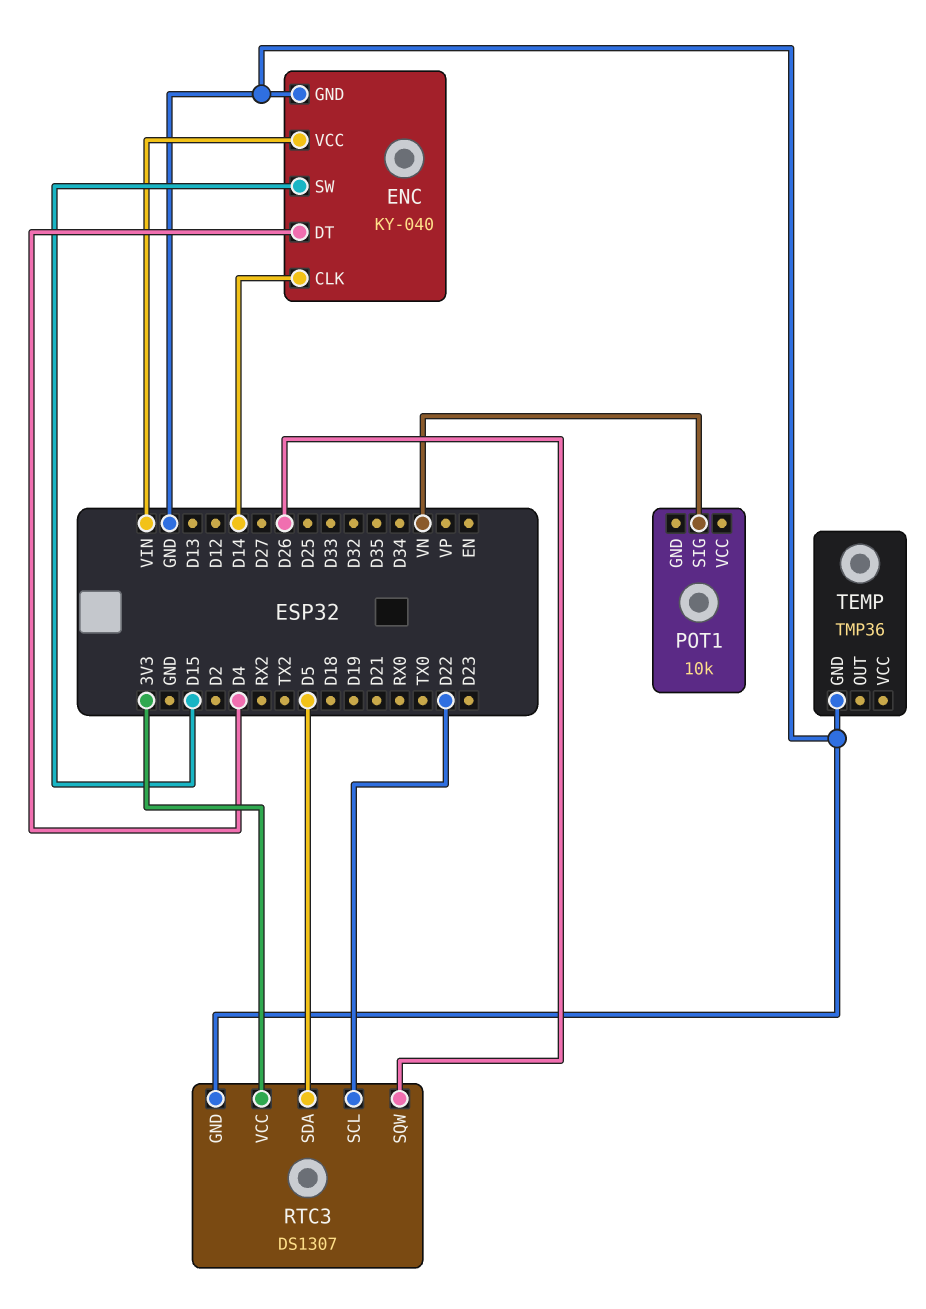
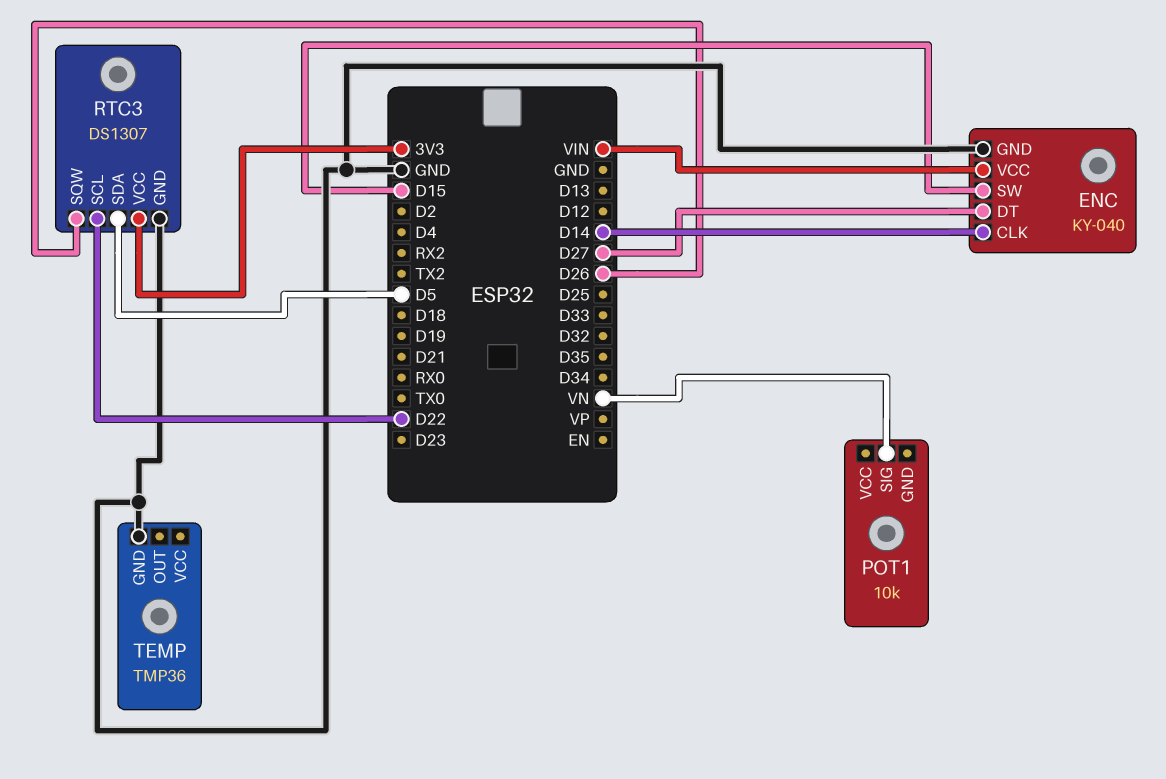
ENC pin DT: D4 -> D27

